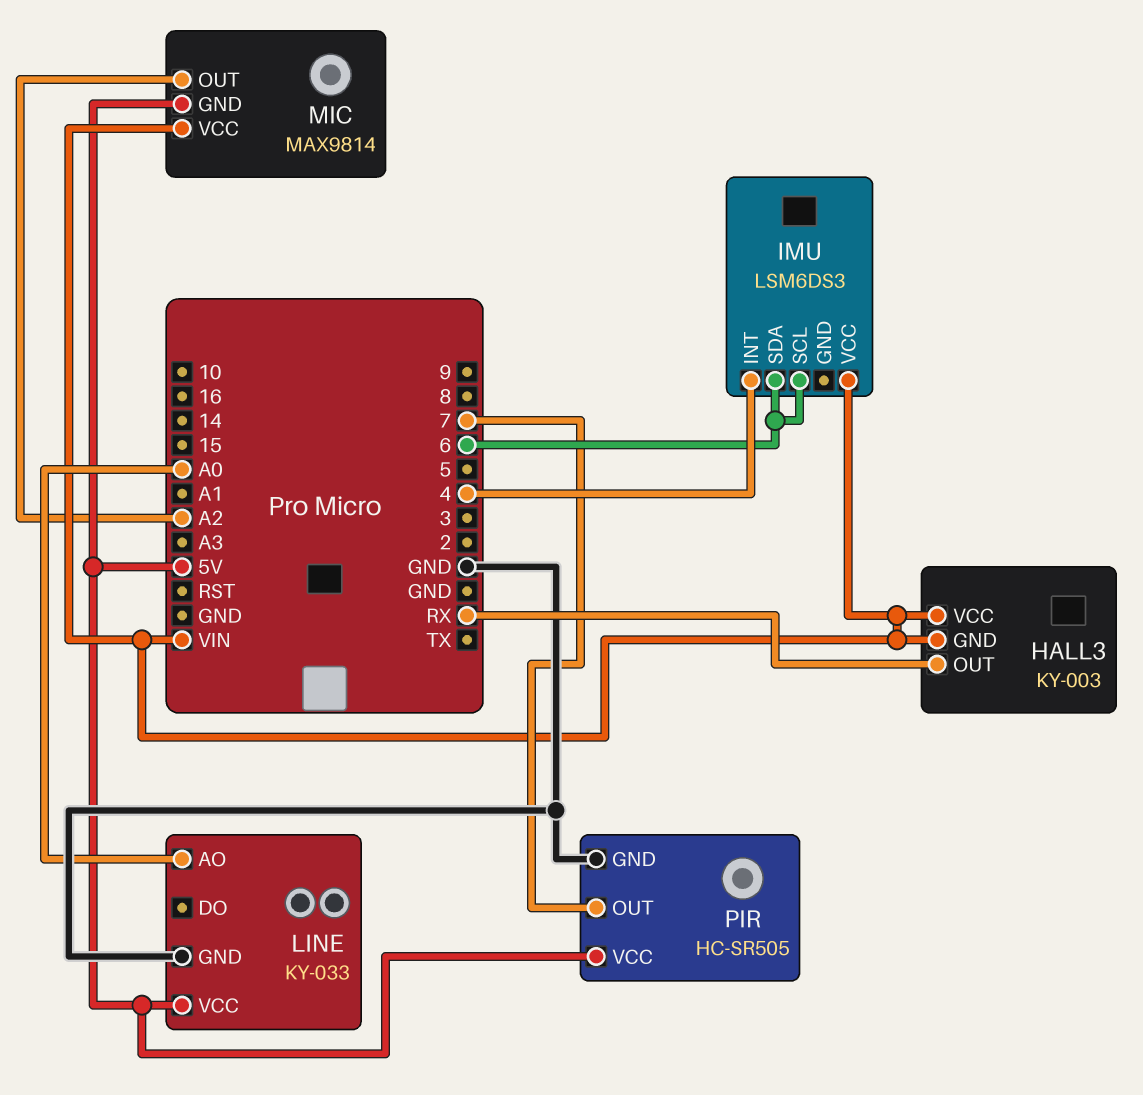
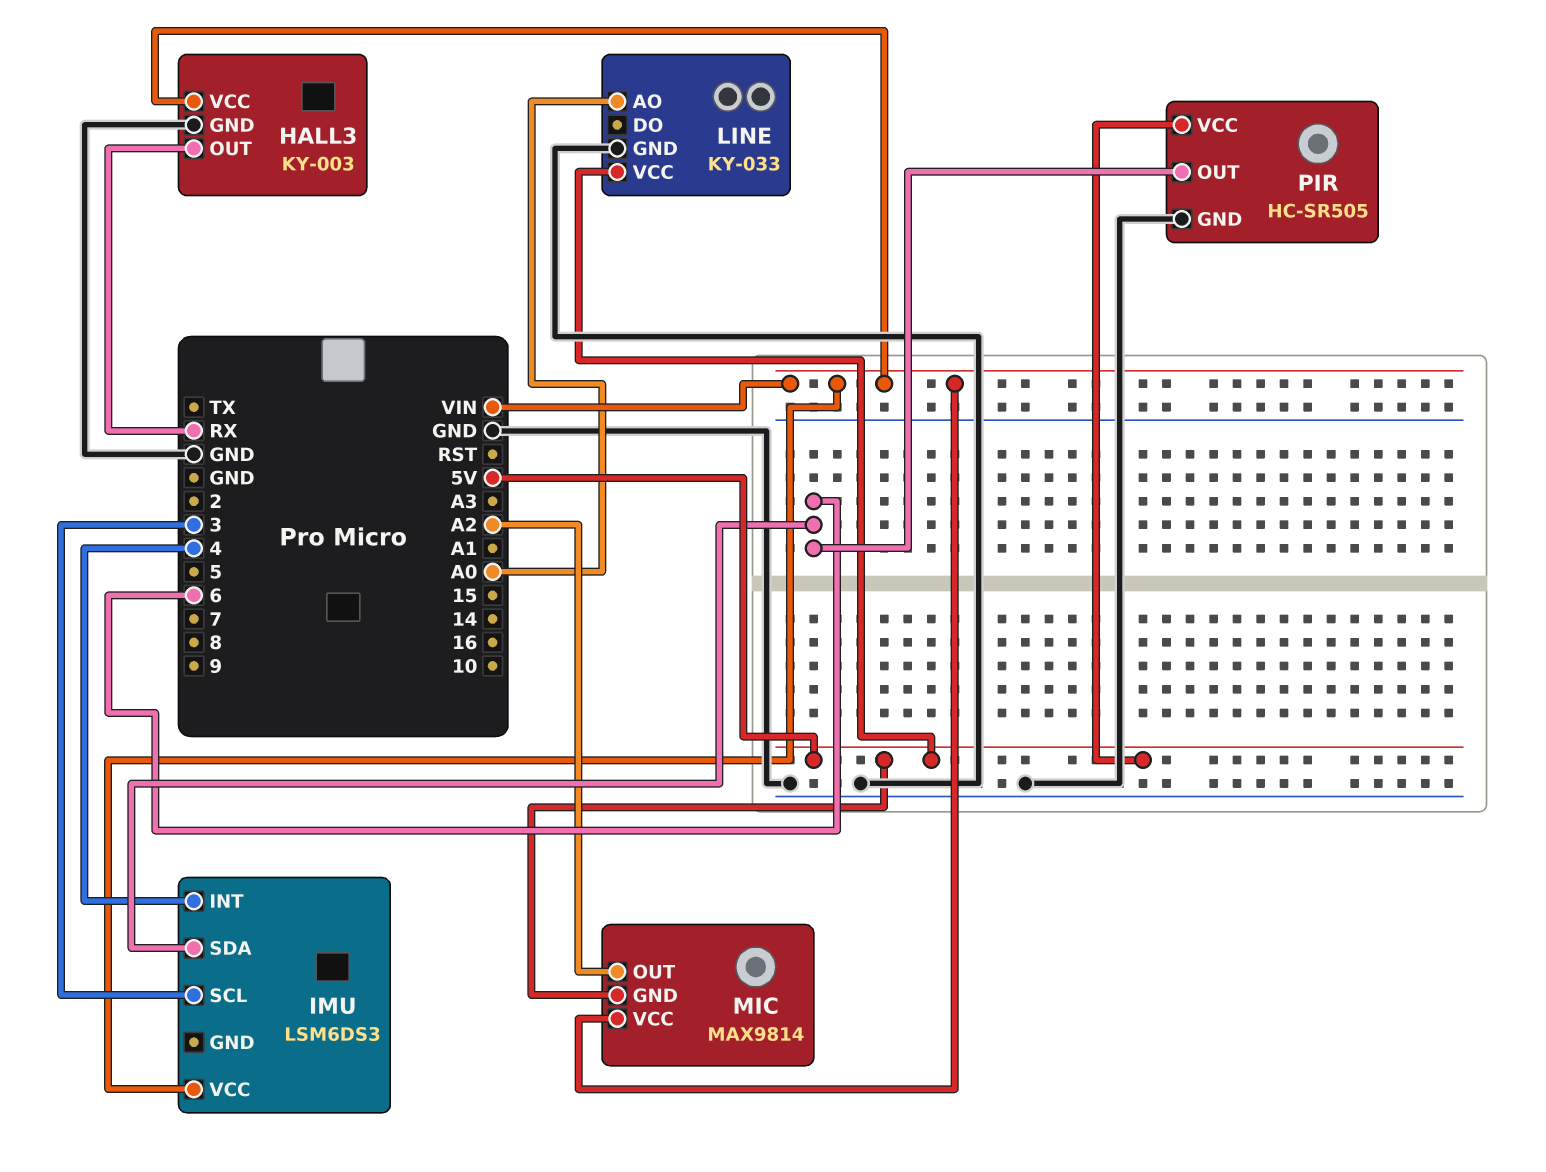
HALL3 pin GND: VIN -> GND
IMU pin SCL: 6 -> 3
PIR pin OUT: 7 -> 6

